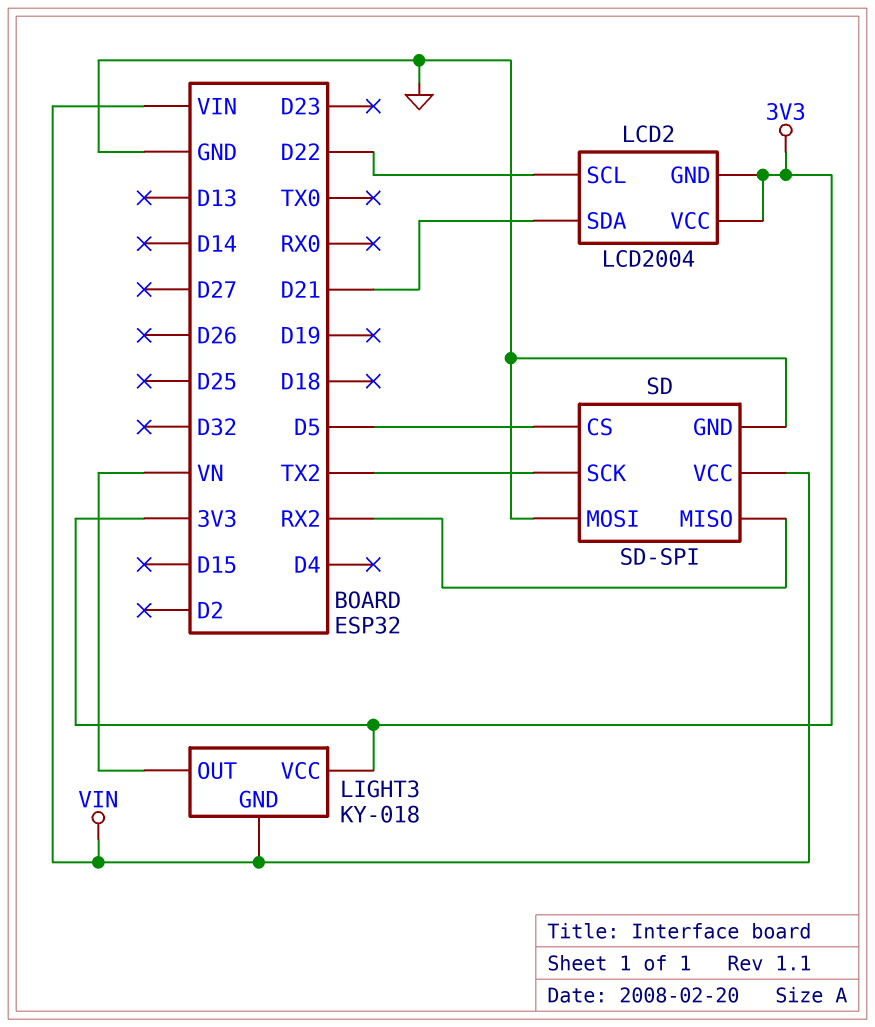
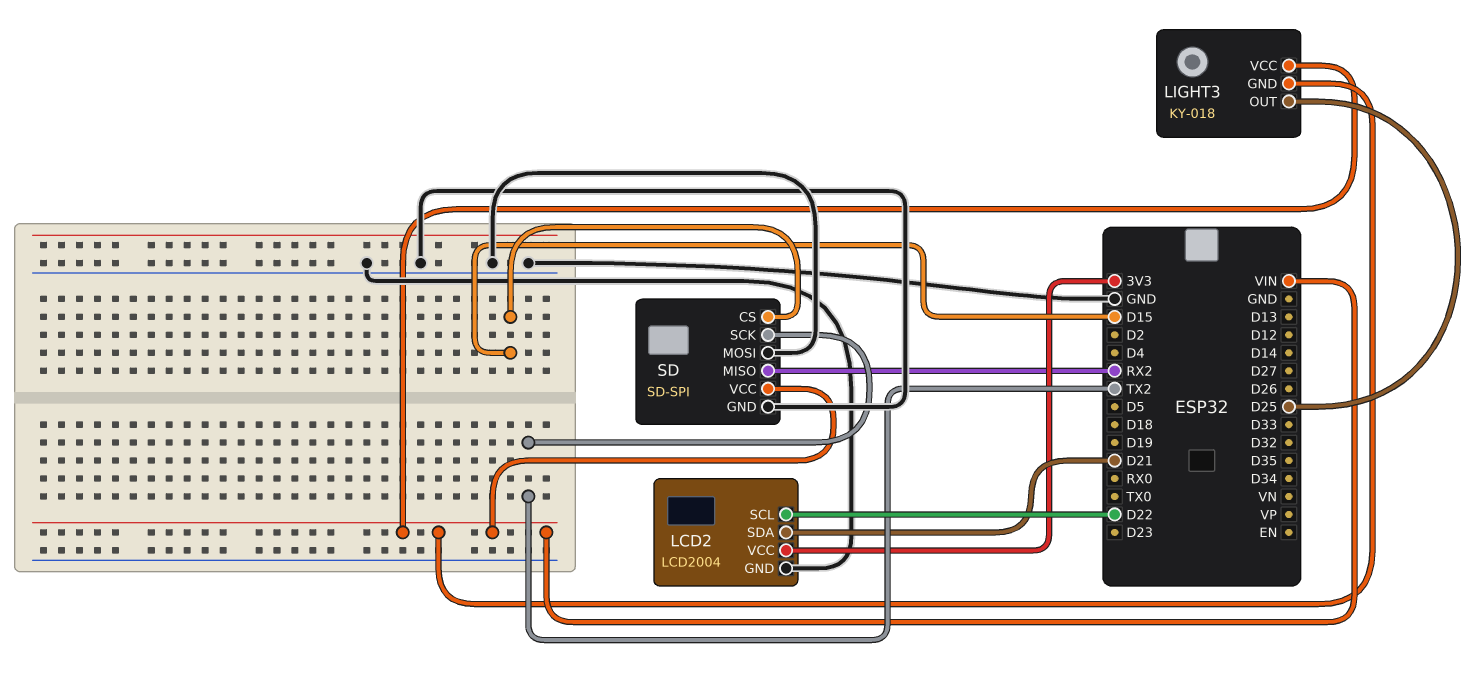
LCD2 pin GND: 3V3 -> GND
LIGHT3 pin OUT: VN -> D25
LIGHT3 pin VCC: 3V3 -> VIN
SD pin CS: D5 -> D15

